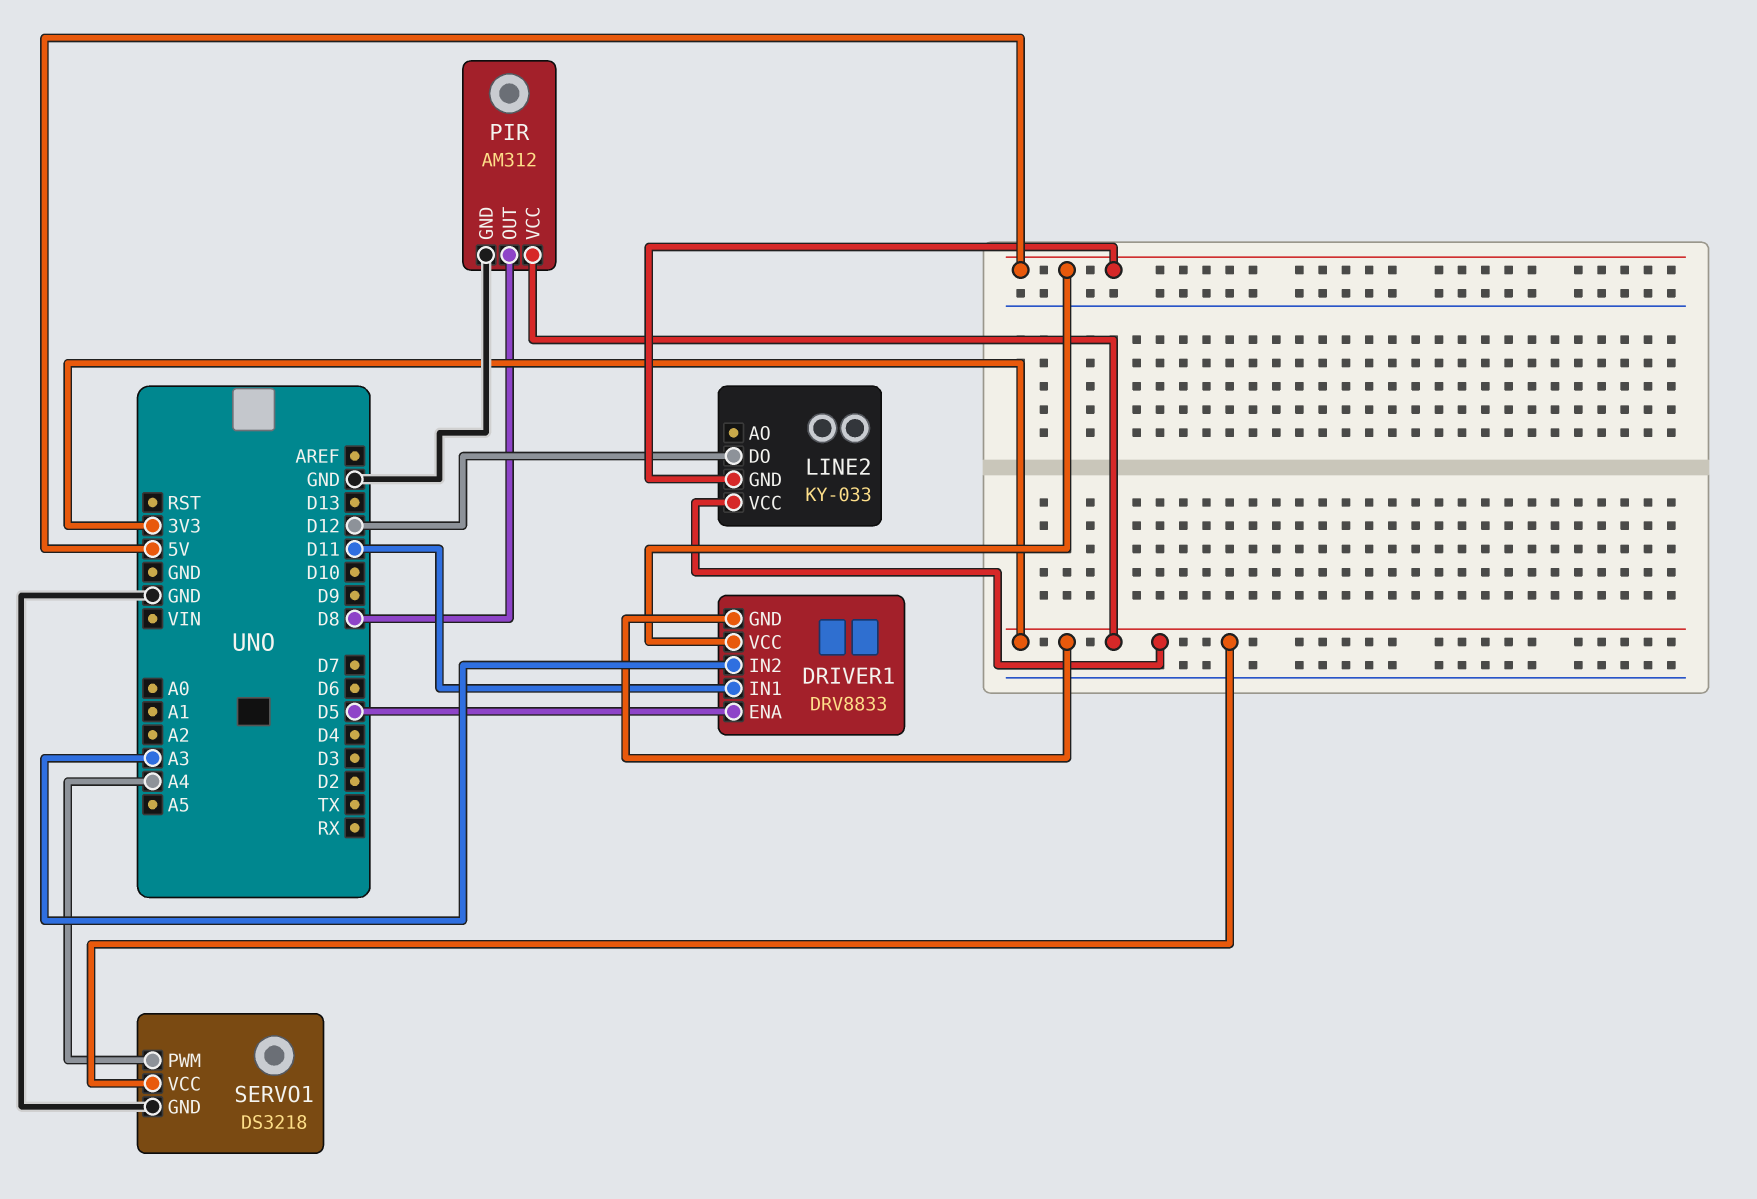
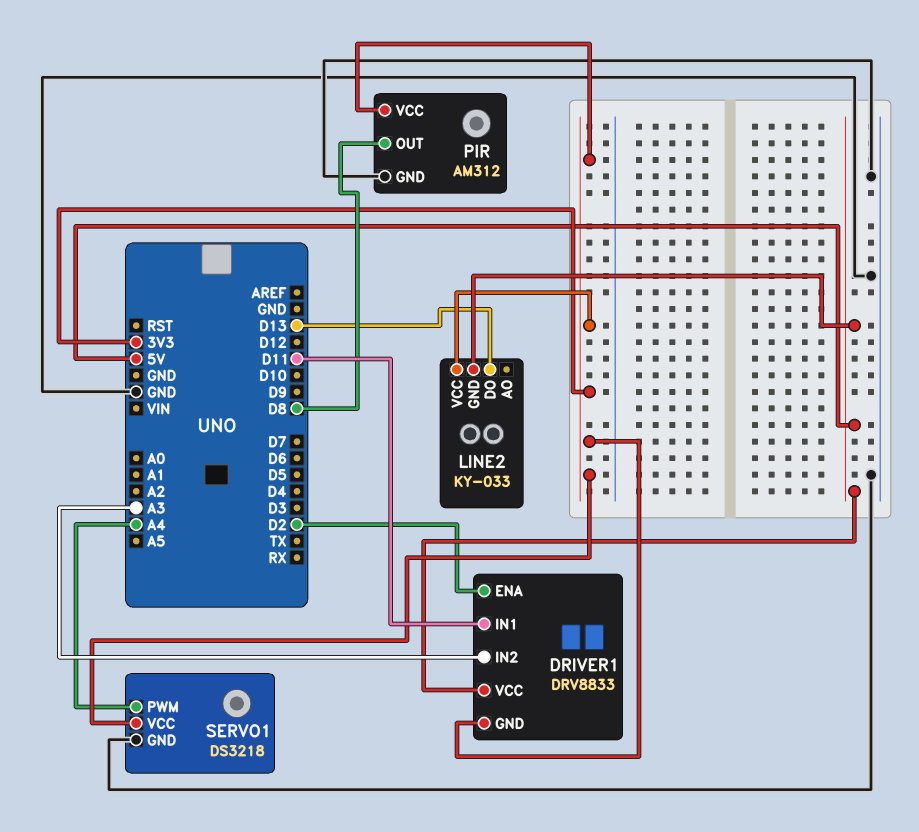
DRIVER1 pin ENA: D5 -> D2
LINE2 pin DO: D12 -> D13

